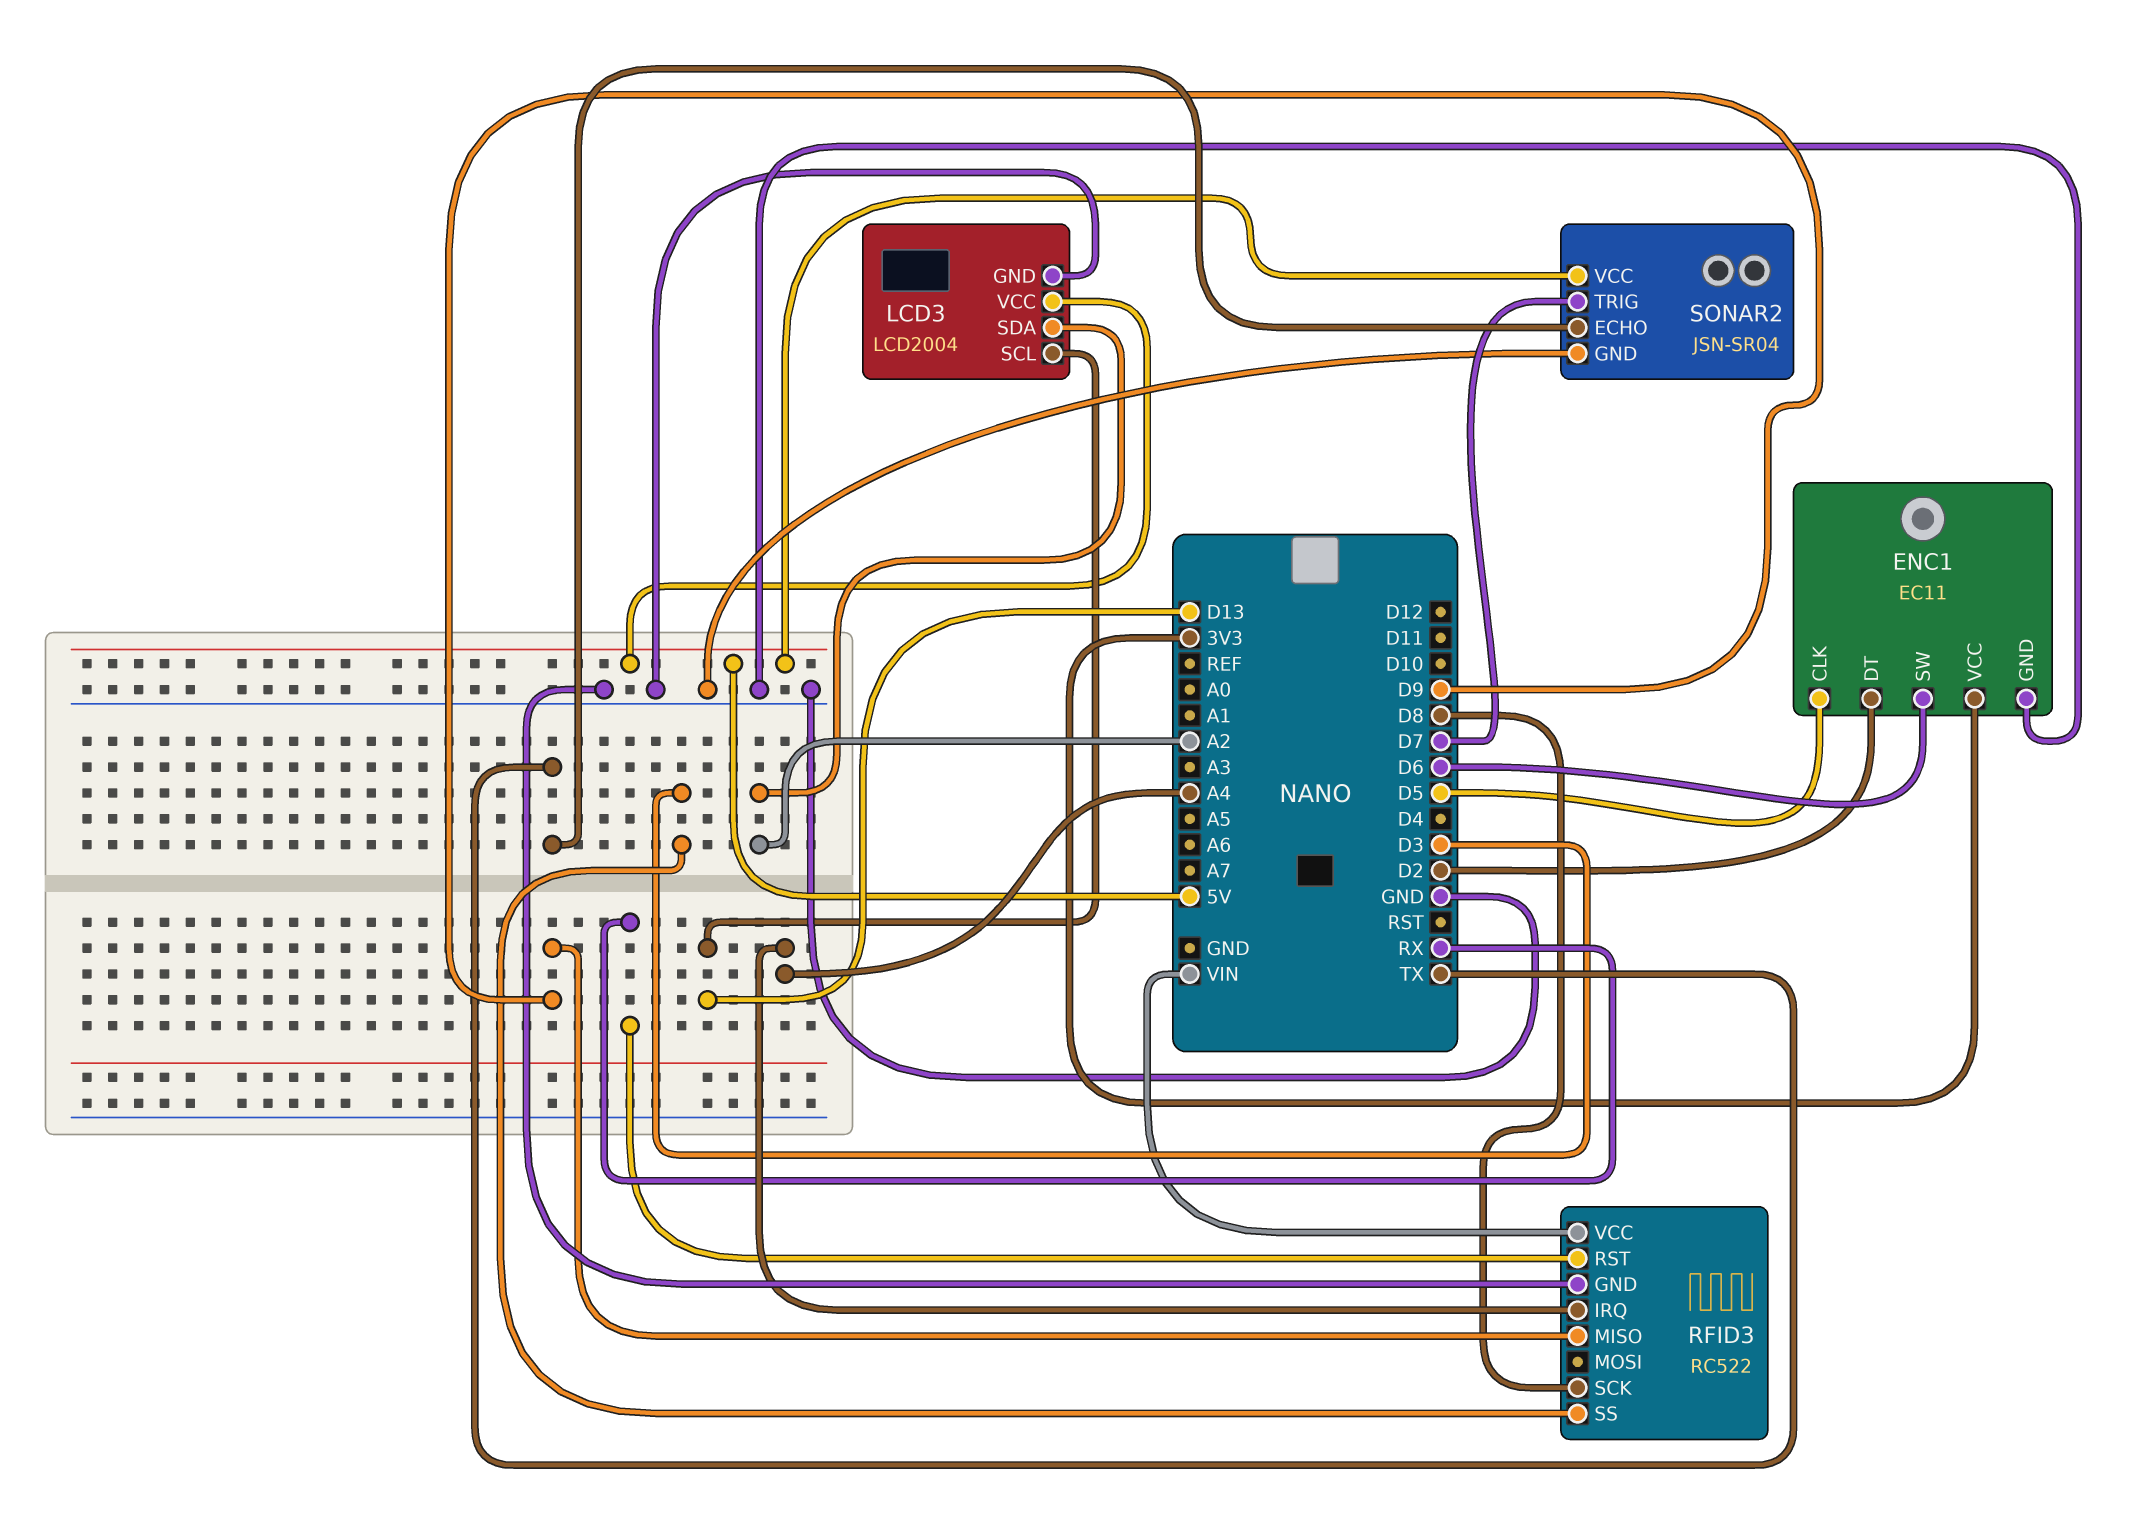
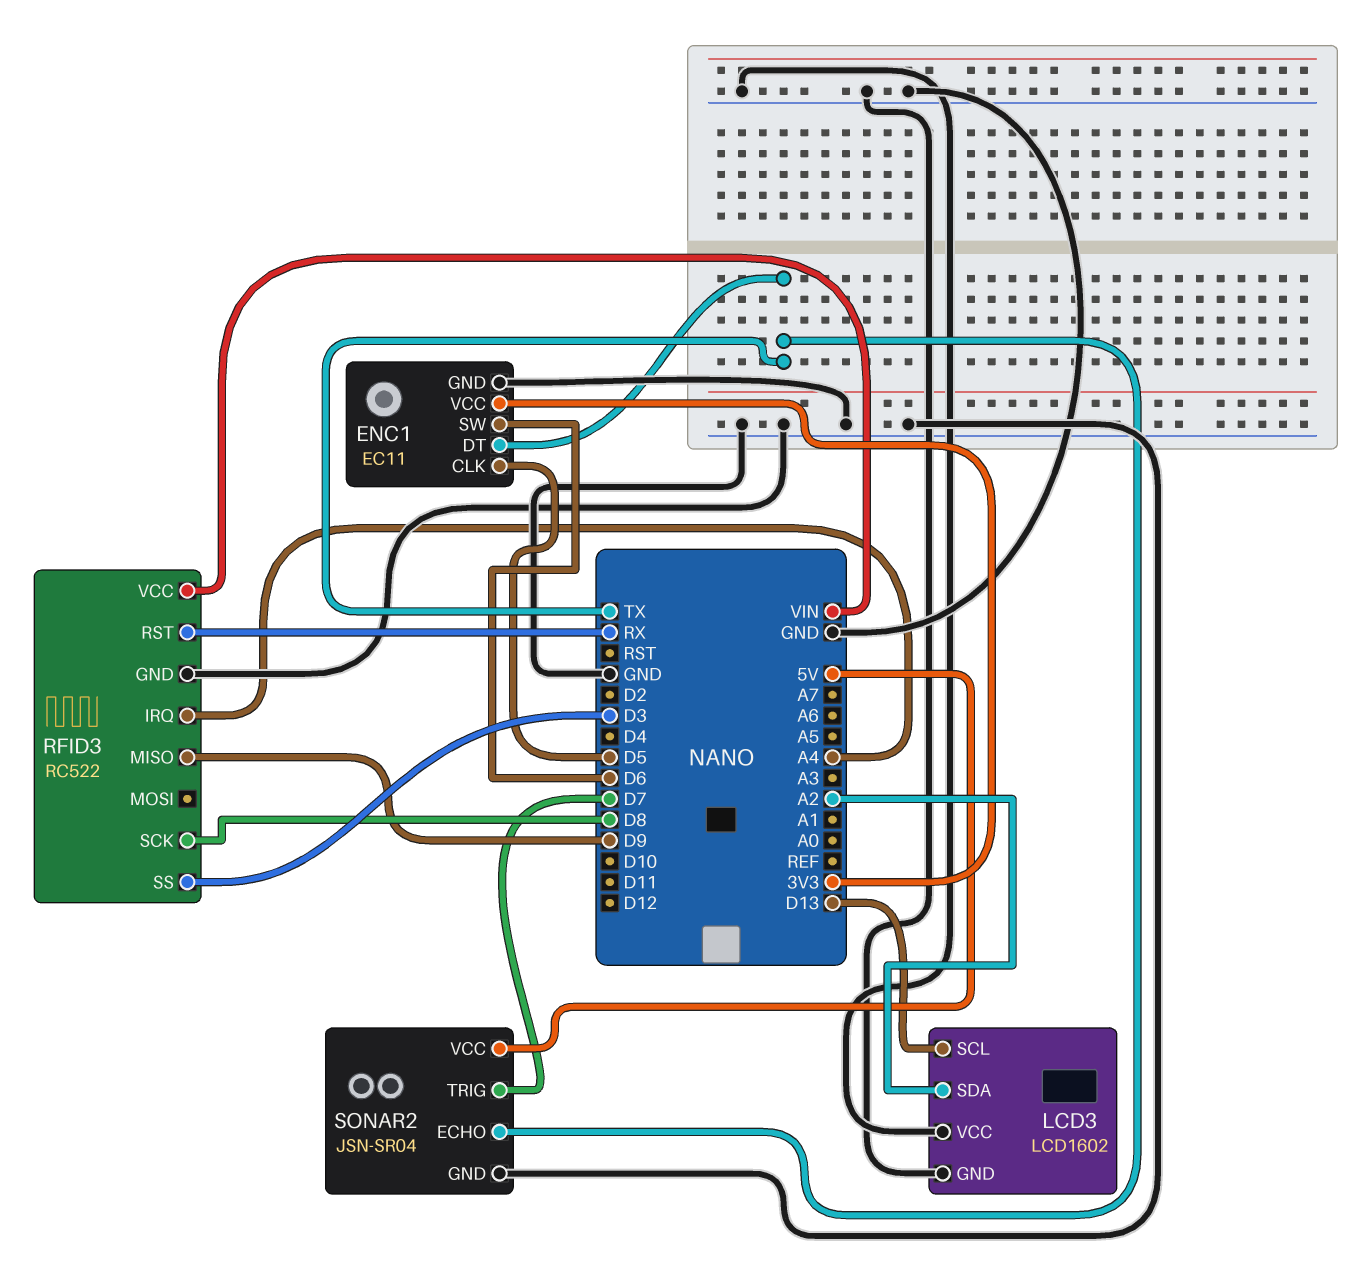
ENC1 pin DT: D2 -> TX
LCD3: LCD2004 -> LCD1602
LCD3 pin VCC: 5V -> GND

